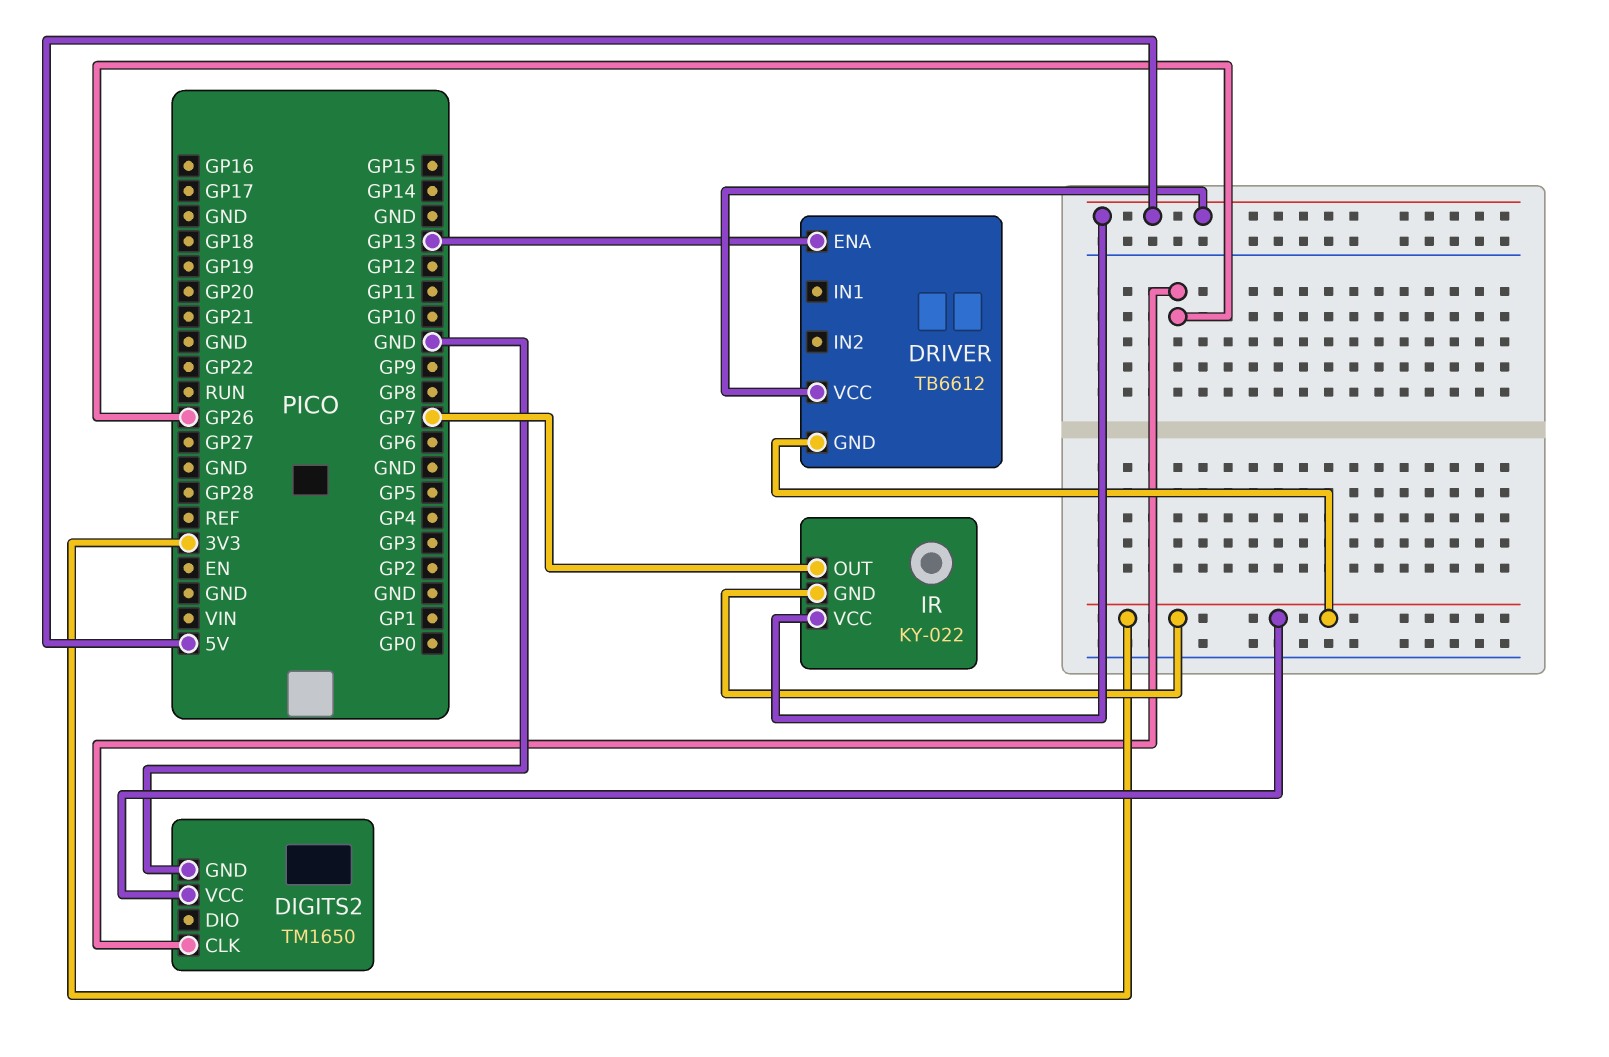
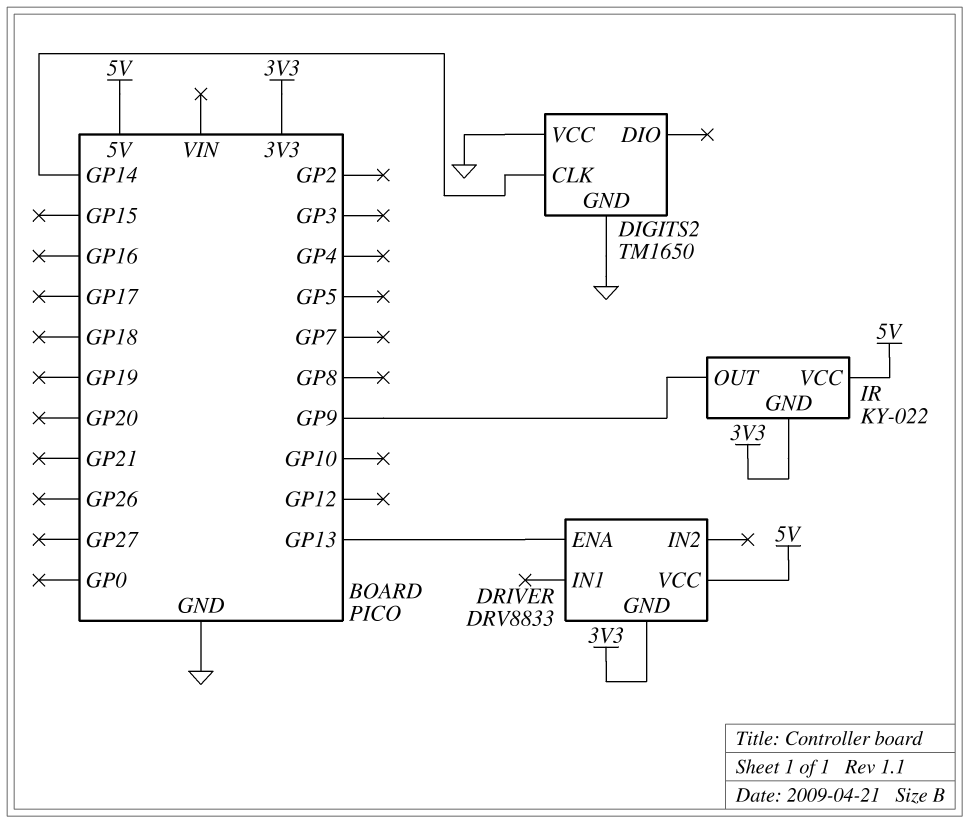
DIGITS2 pin CLK: GP26 -> GP14
DIGITS2 pin VCC: 3V3 -> GND
DRIVER: TB6612 -> DRV8833
IR pin OUT: GP7 -> GP9

